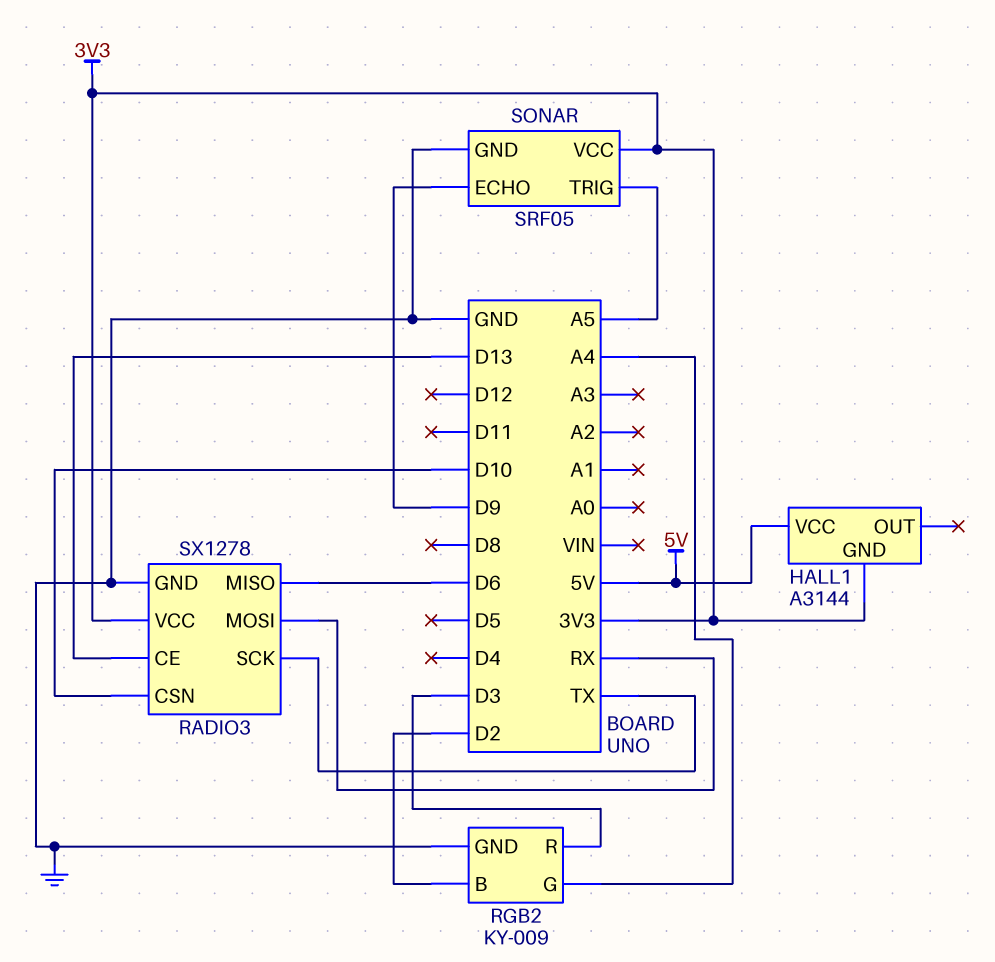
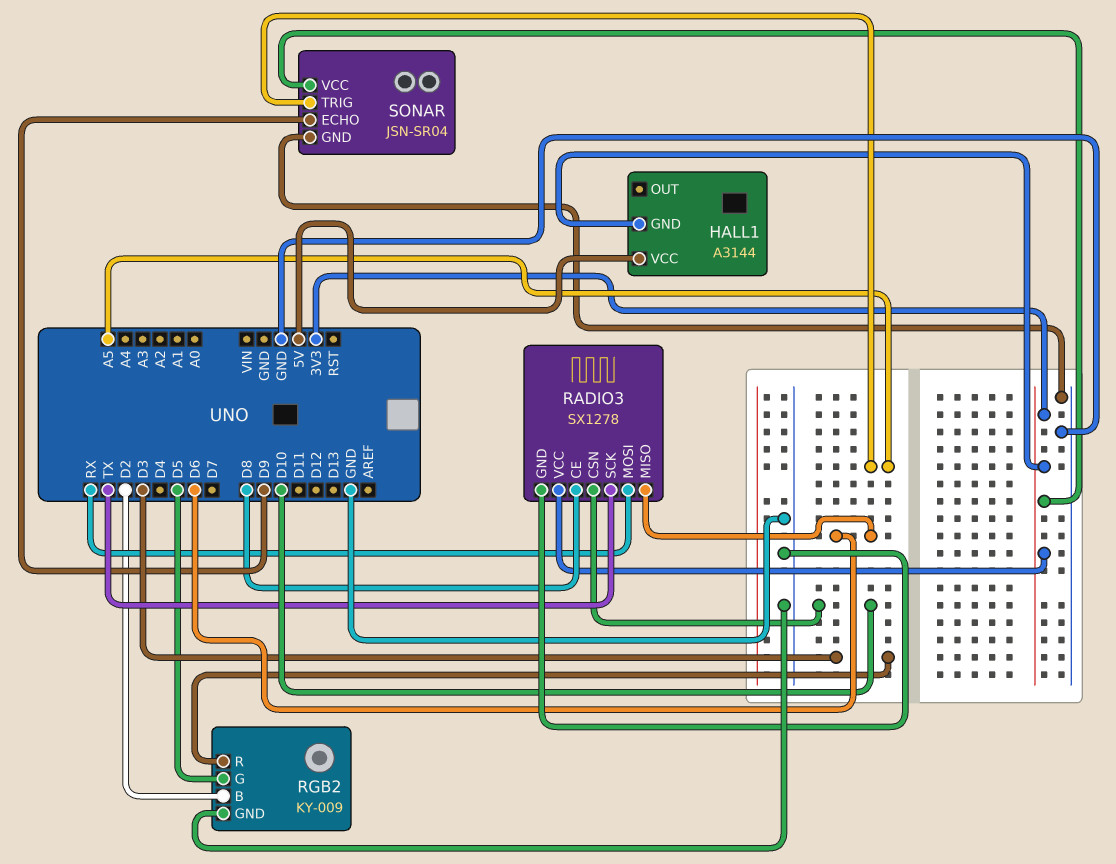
RADIO3 pin CE: D13 -> D8
RGB2 pin G: A4 -> D5
SONAR: SRF05 -> JSN-SR04

